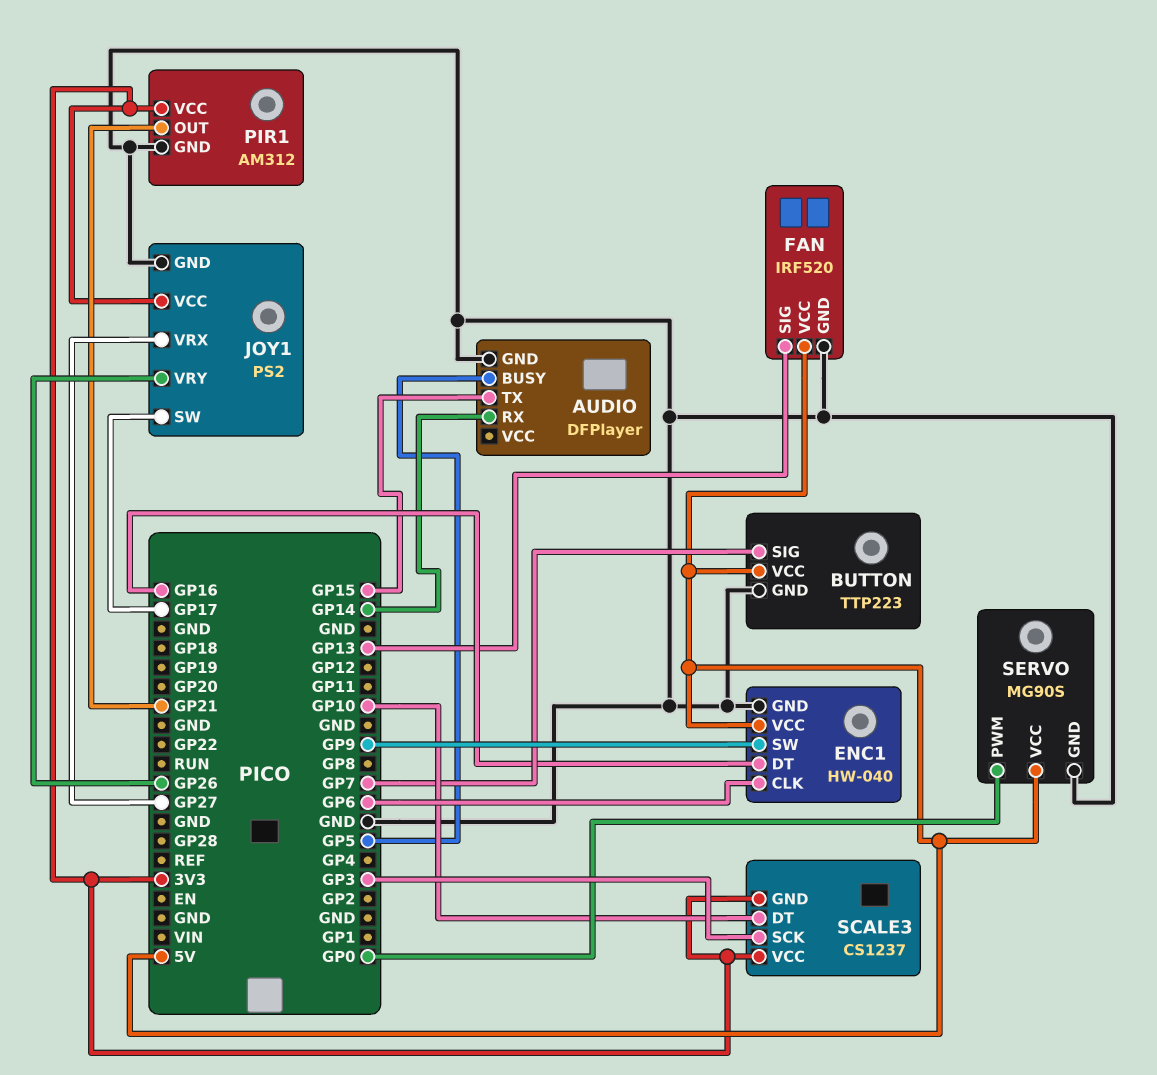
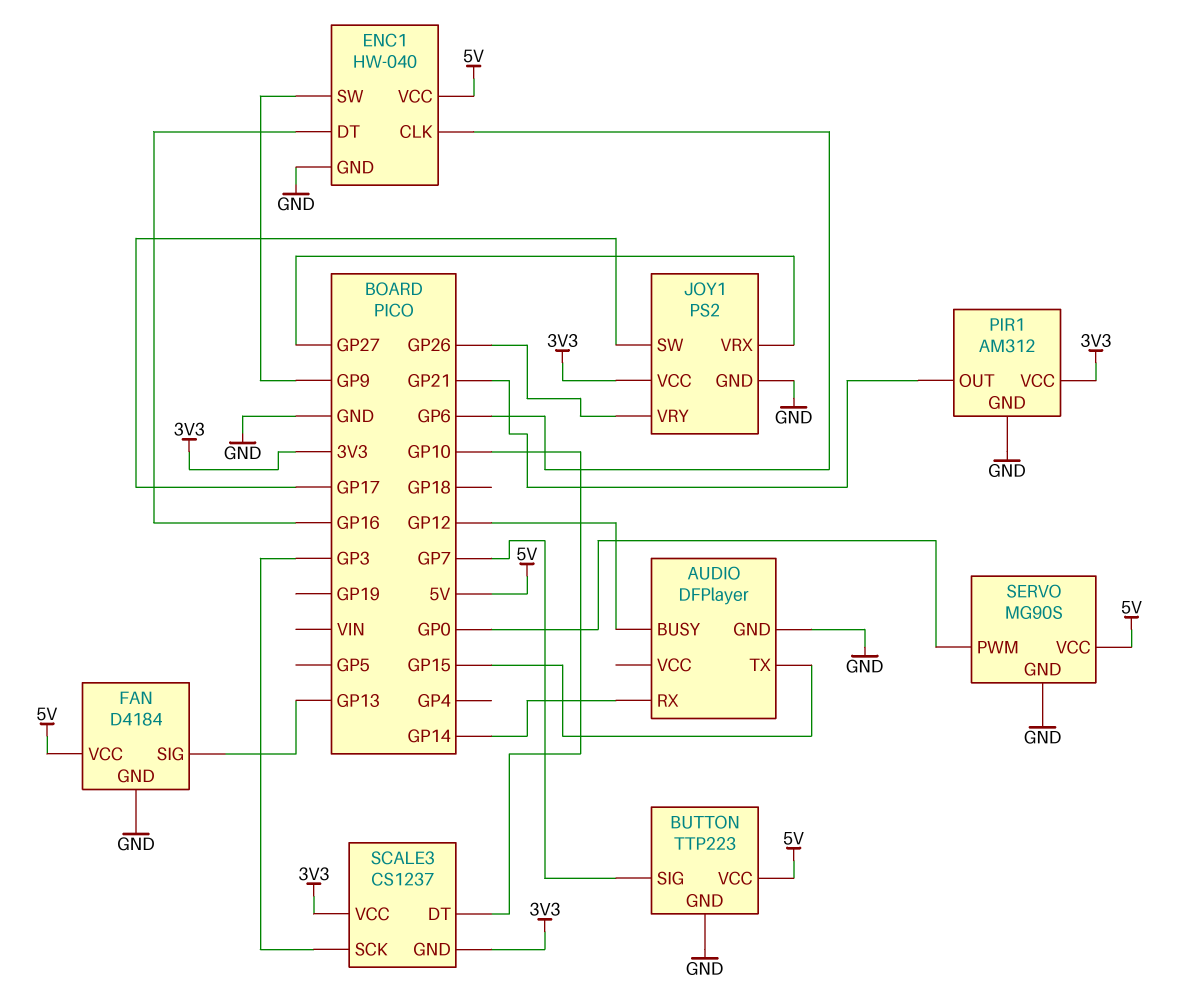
AUDIO pin BUSY: GP5 -> GP12
FAN: IRF520 -> D4184

